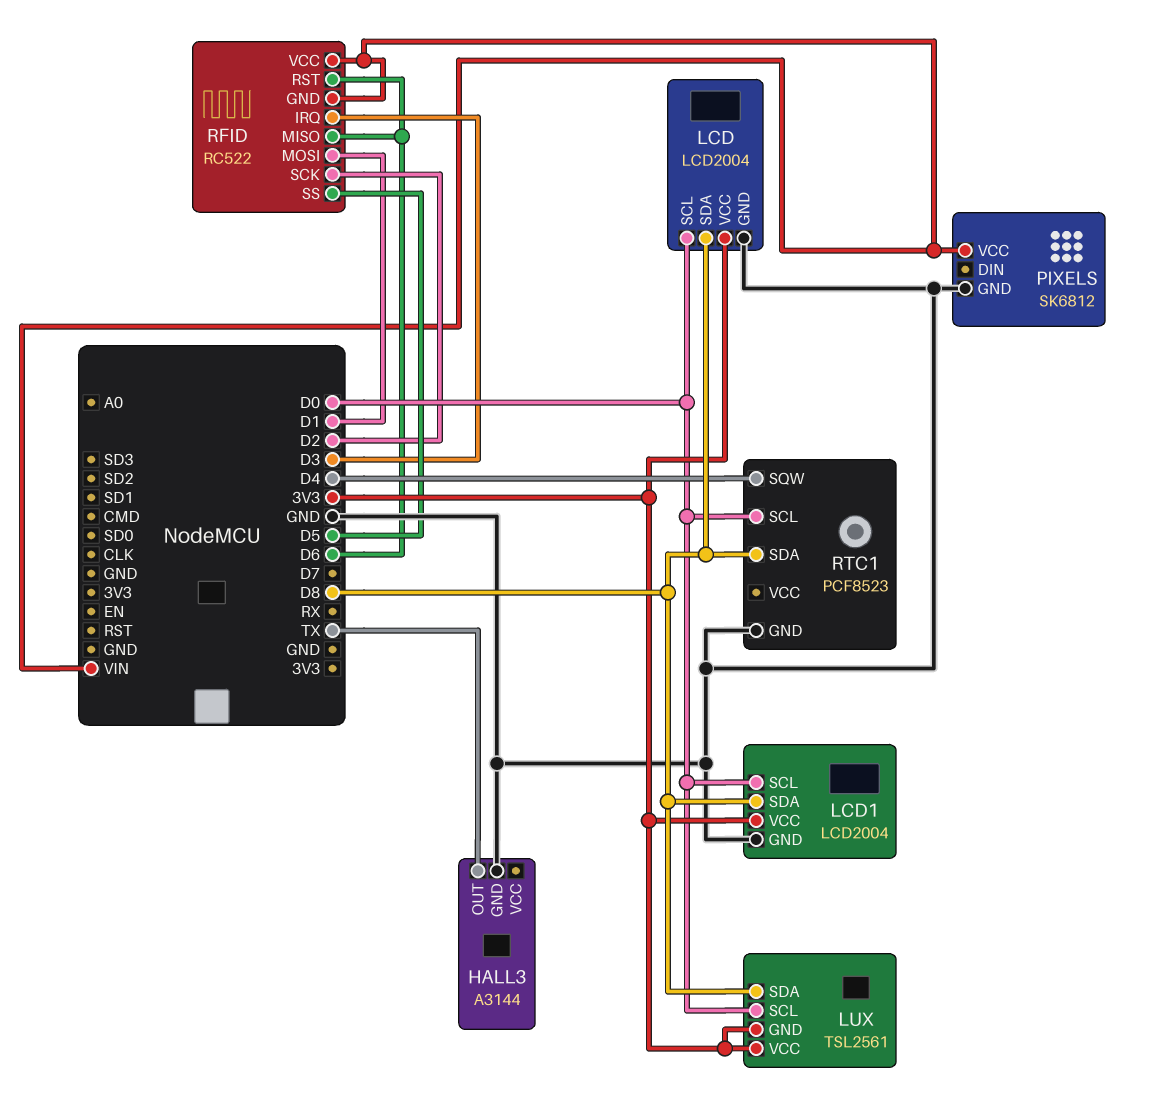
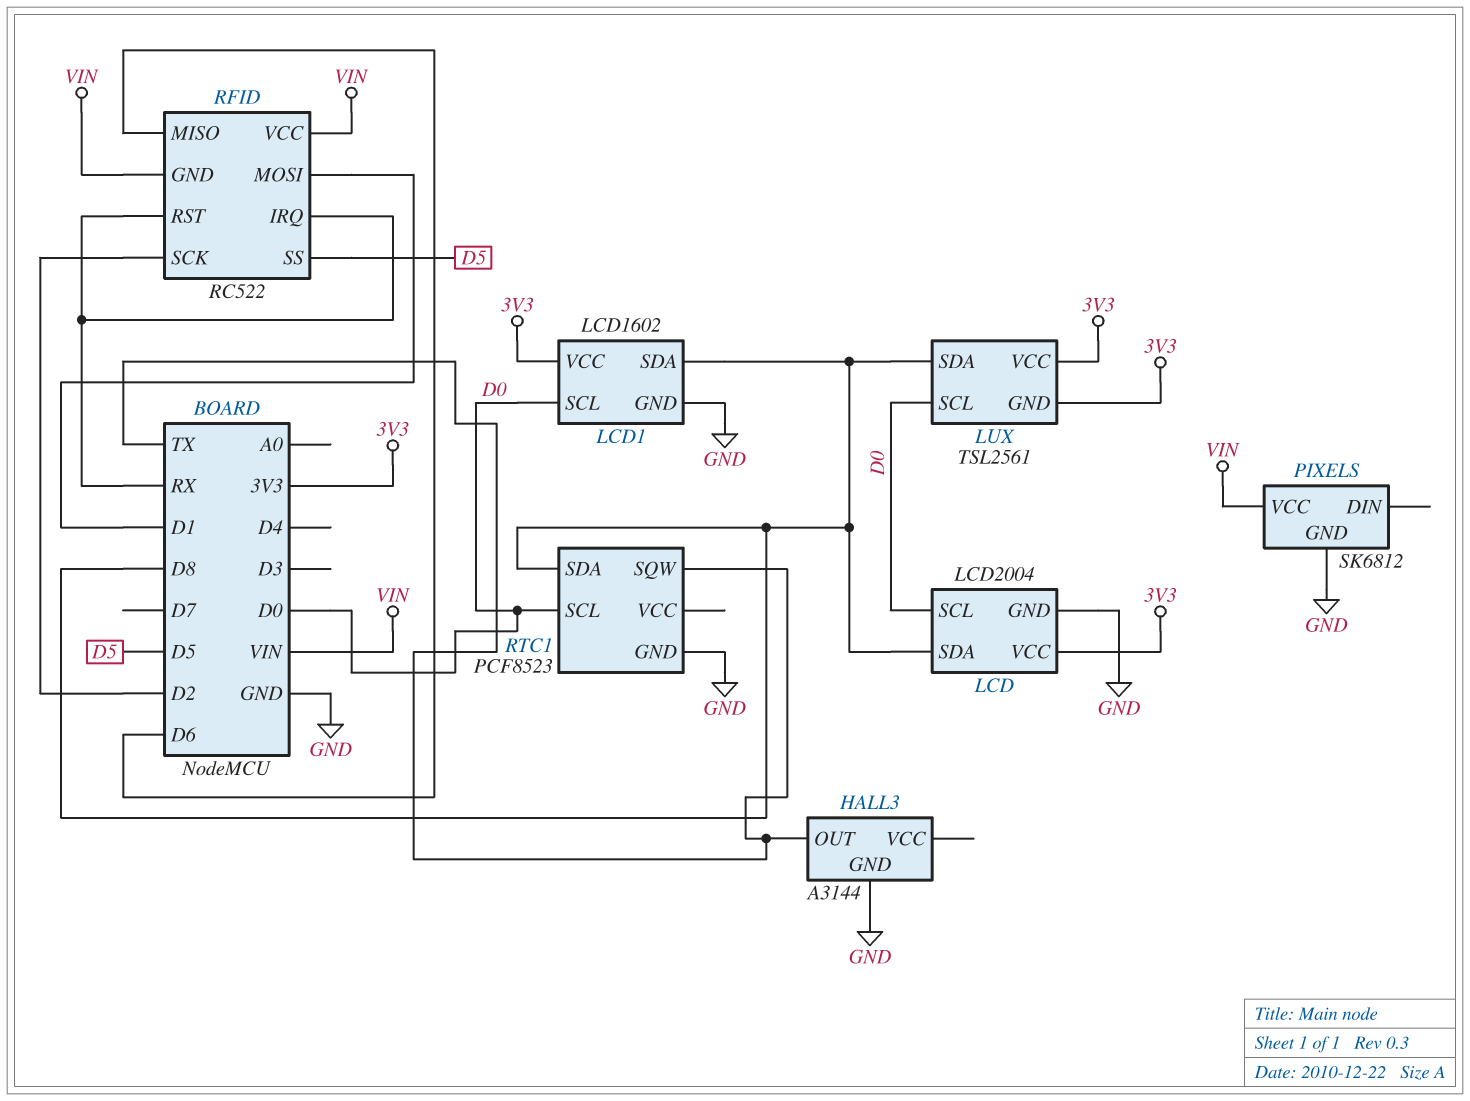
LCD1: LCD2004 -> LCD1602
RFID pin IRQ: D3 -> RX
RFID pin RST: D6 -> RX
RTC1 pin SQW: D4 -> TX

